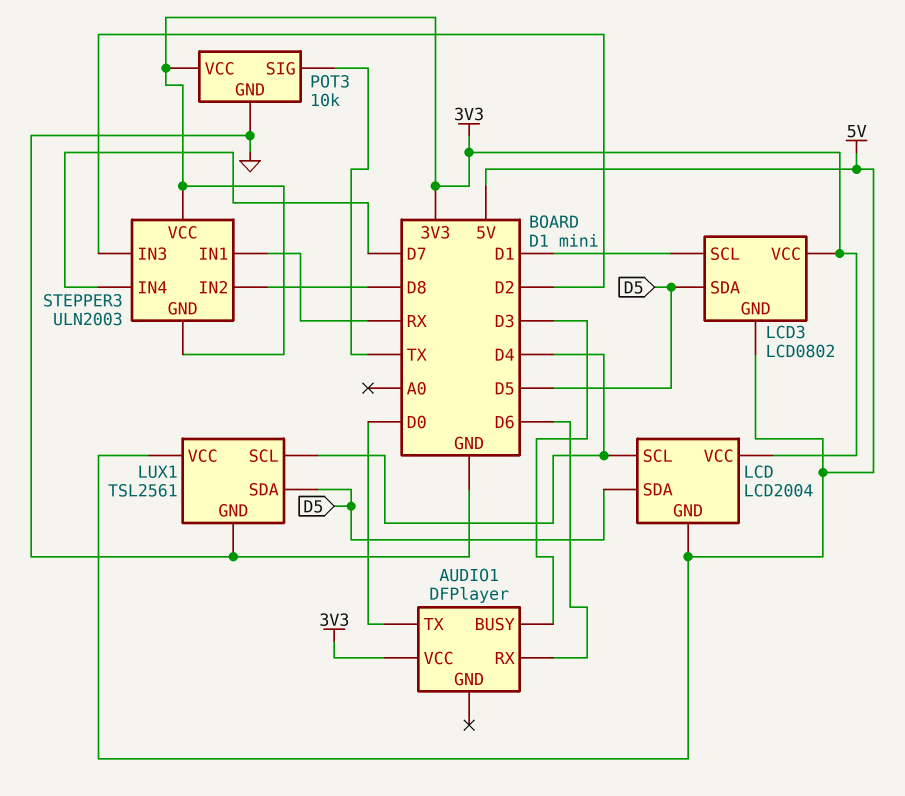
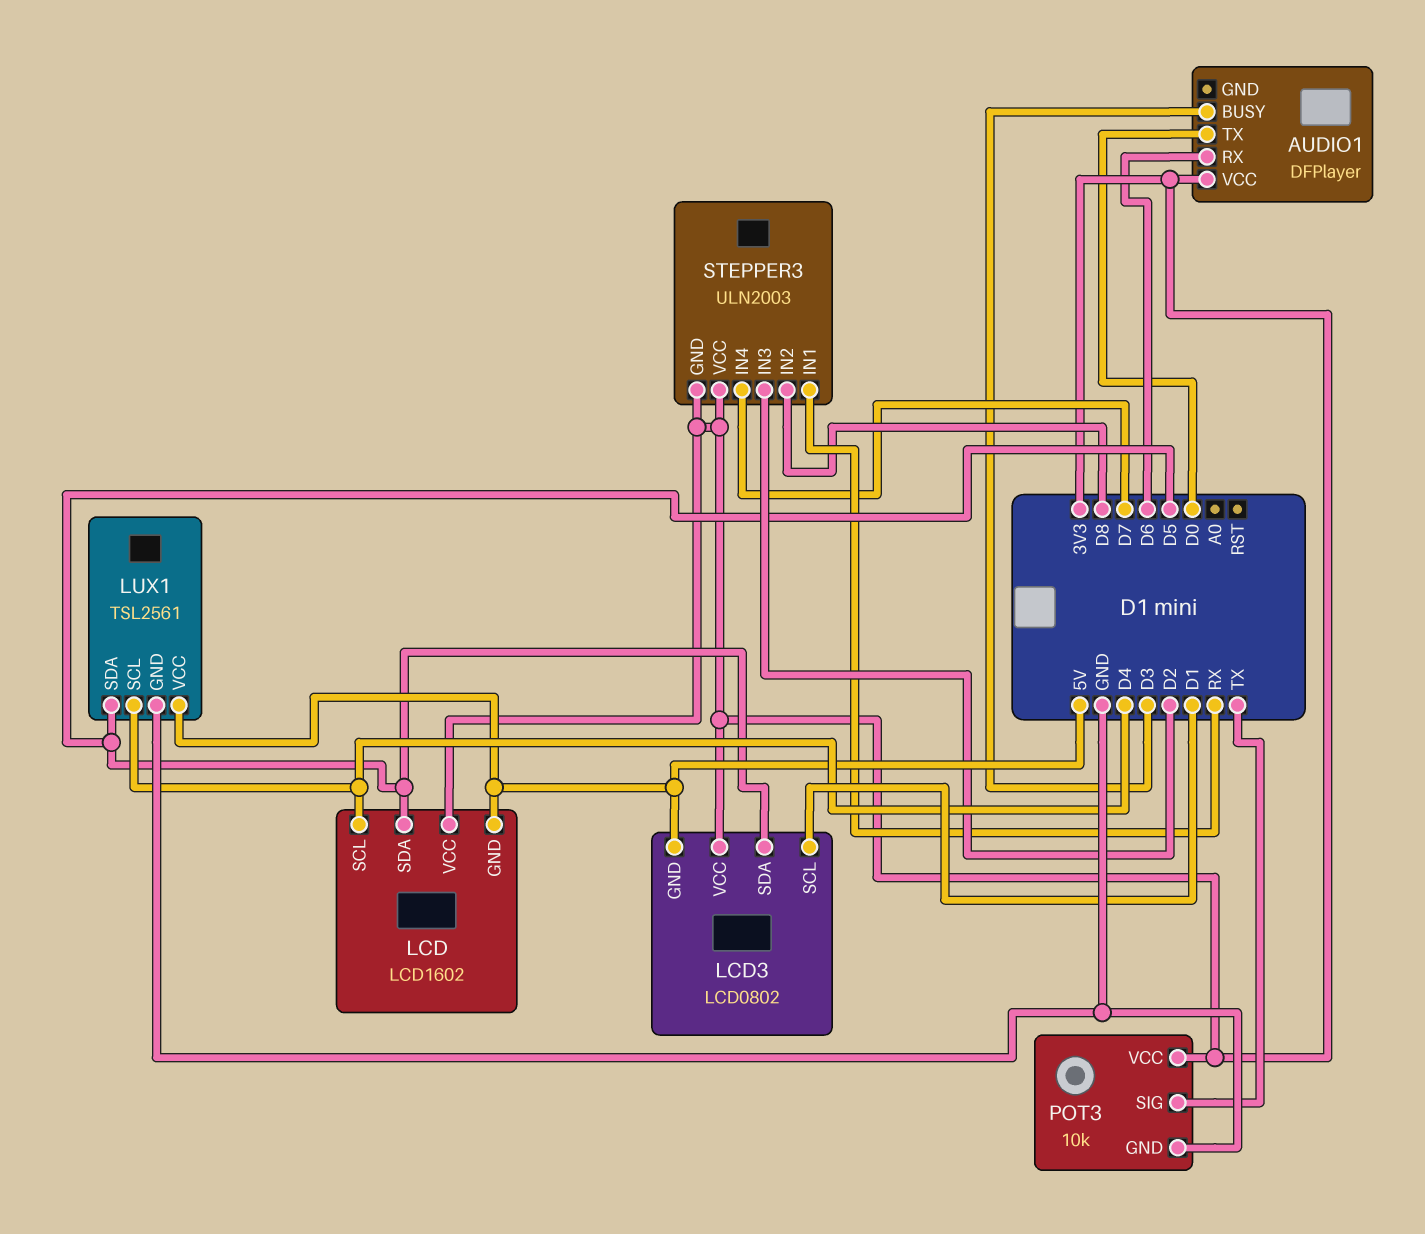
LCD: LCD2004 -> LCD1602

